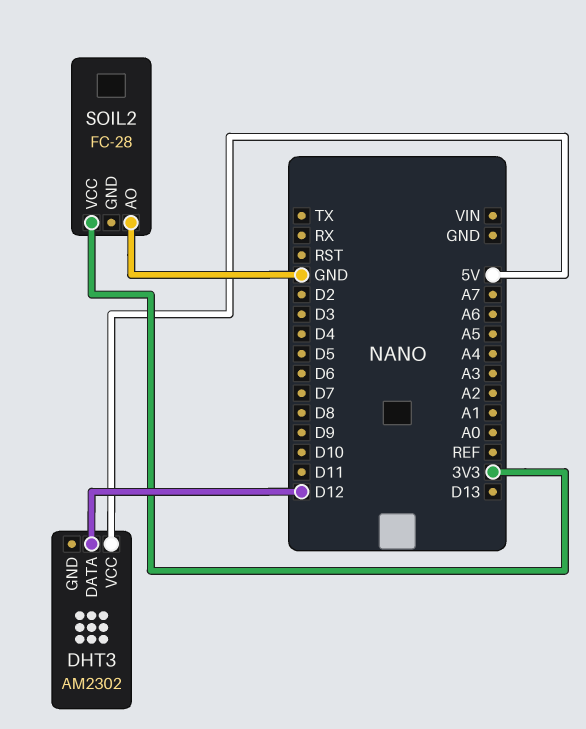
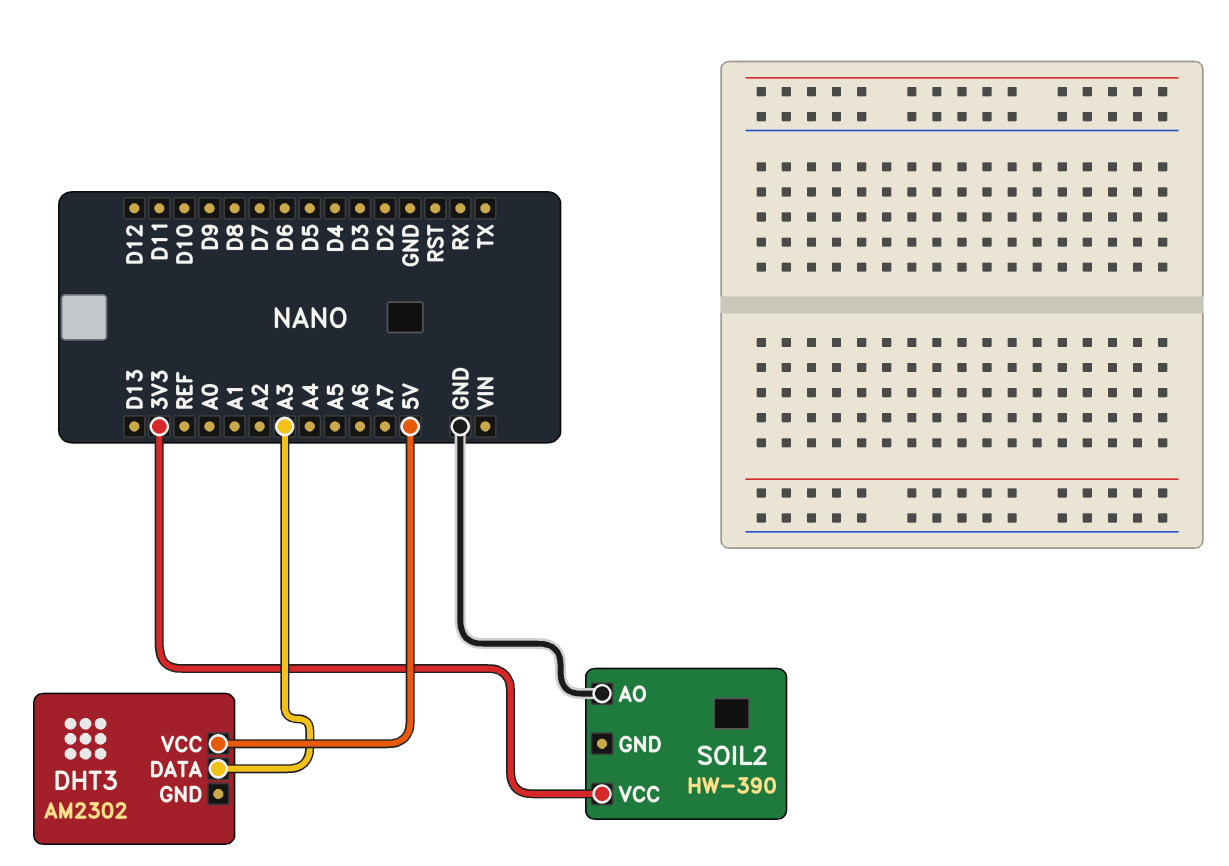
DHT3 pin DATA: D12 -> A3
SOIL2: FC-28 -> HW-390

